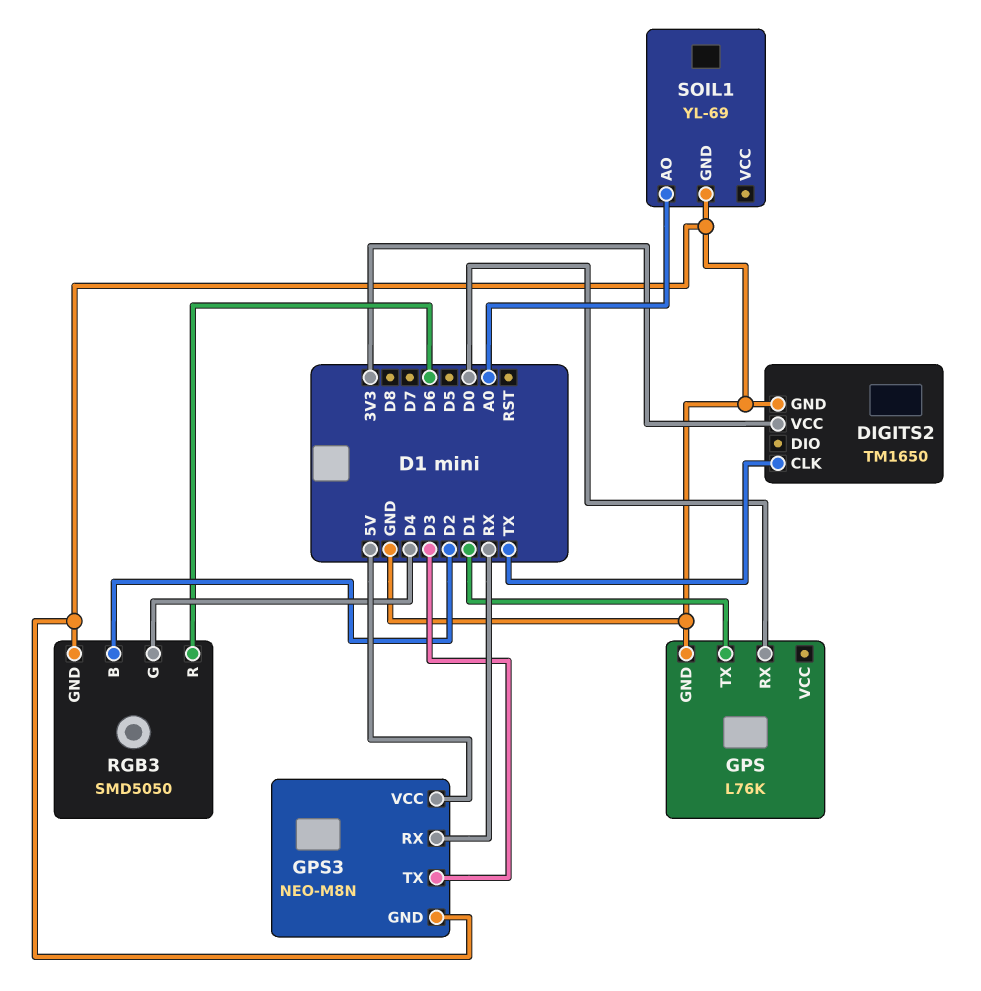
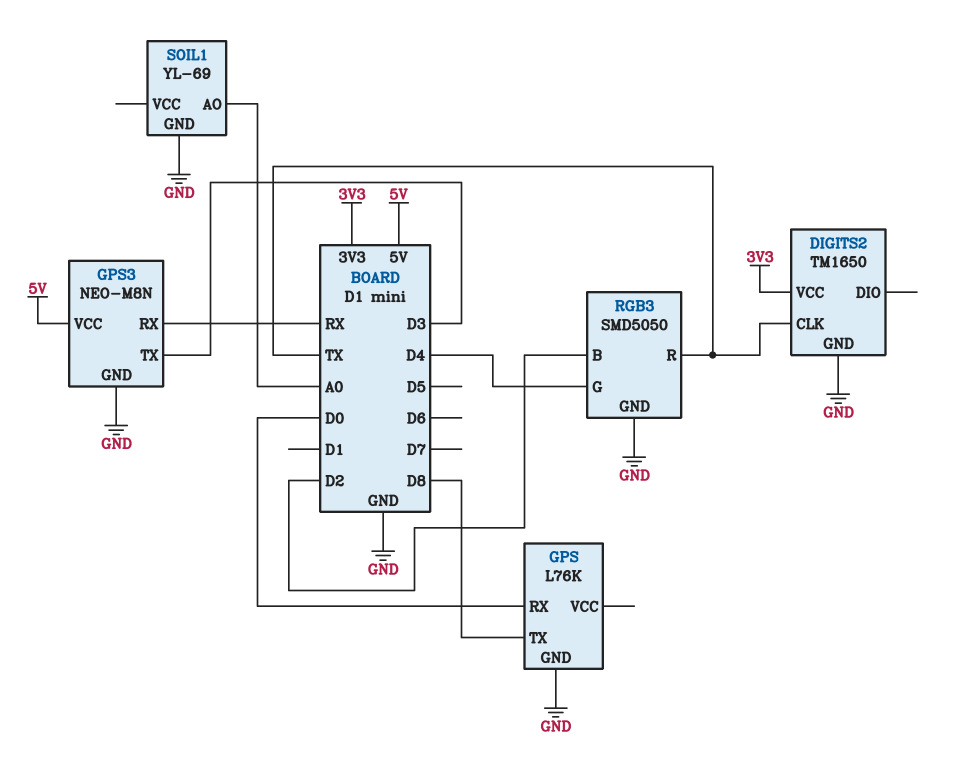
GPS pin TX: D1 -> D8
RGB3 pin R: D6 -> TX

